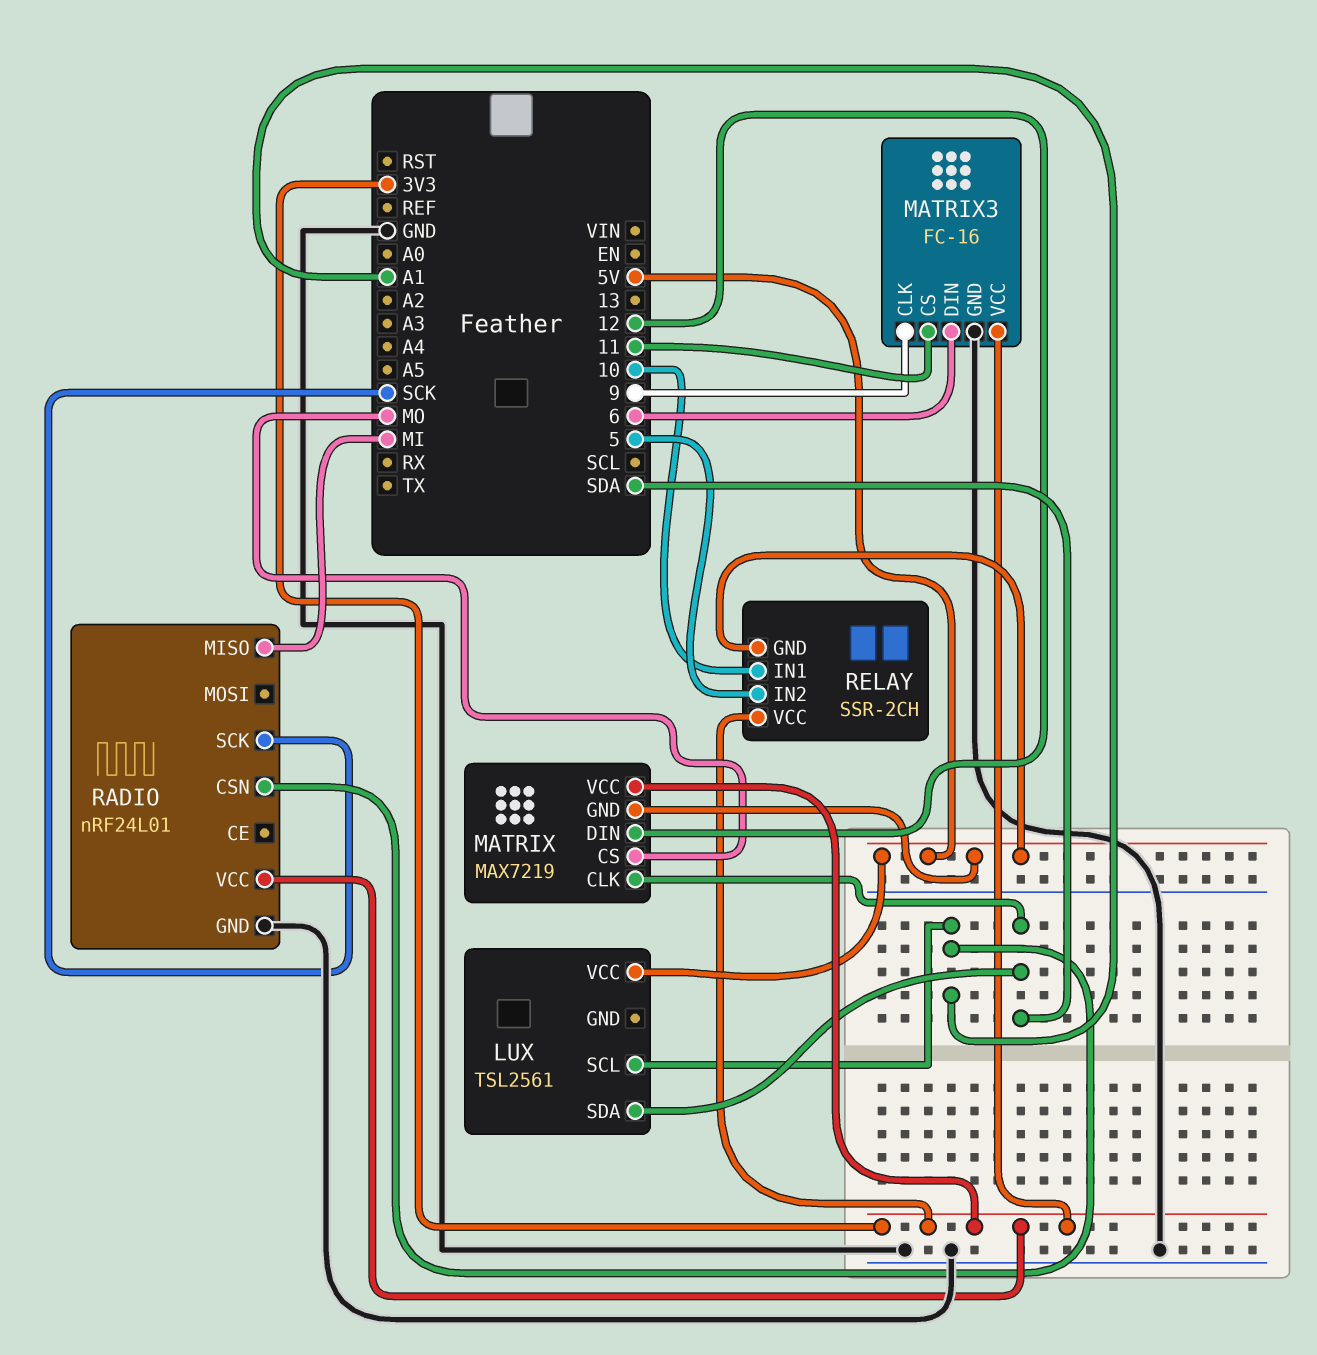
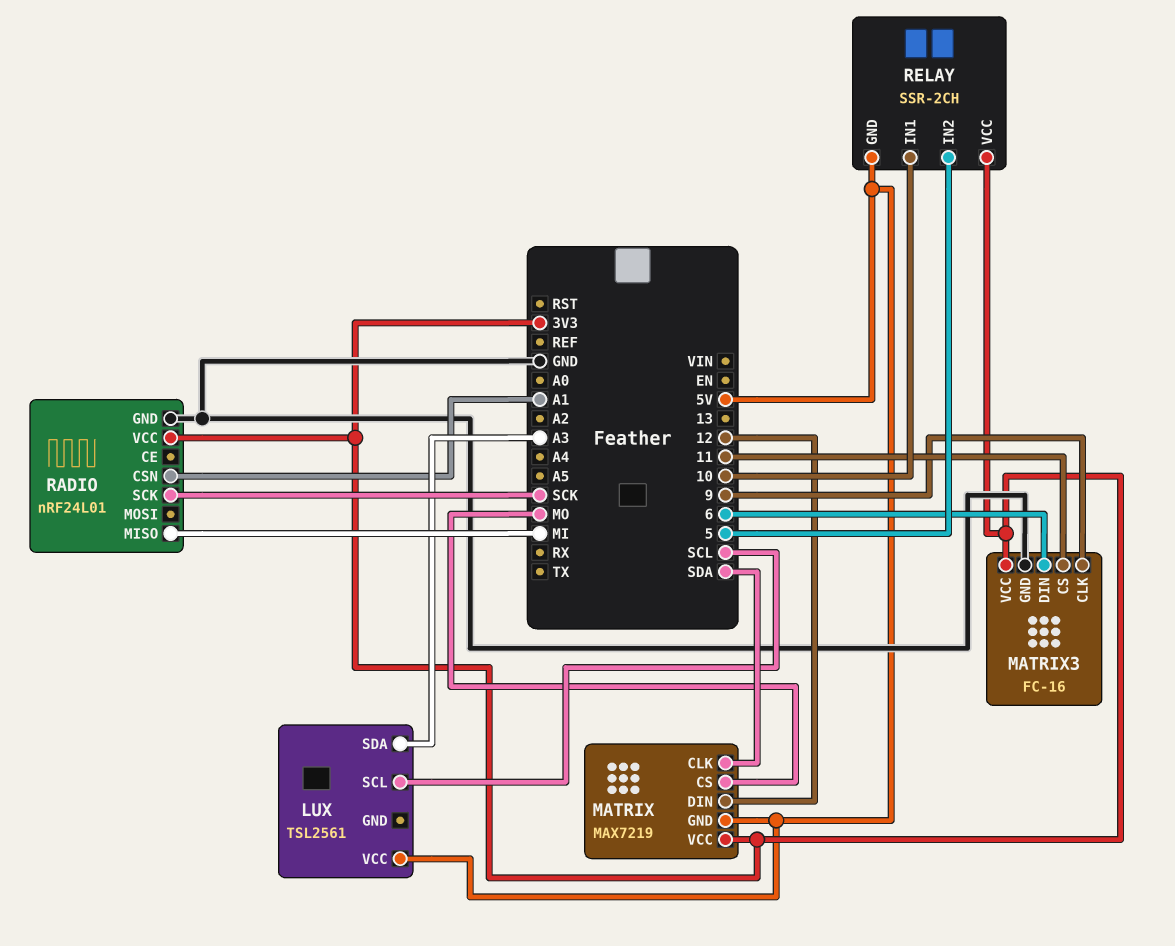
LUX pin SCL: A1 -> SCL
LUX pin SDA: SDA -> A3

